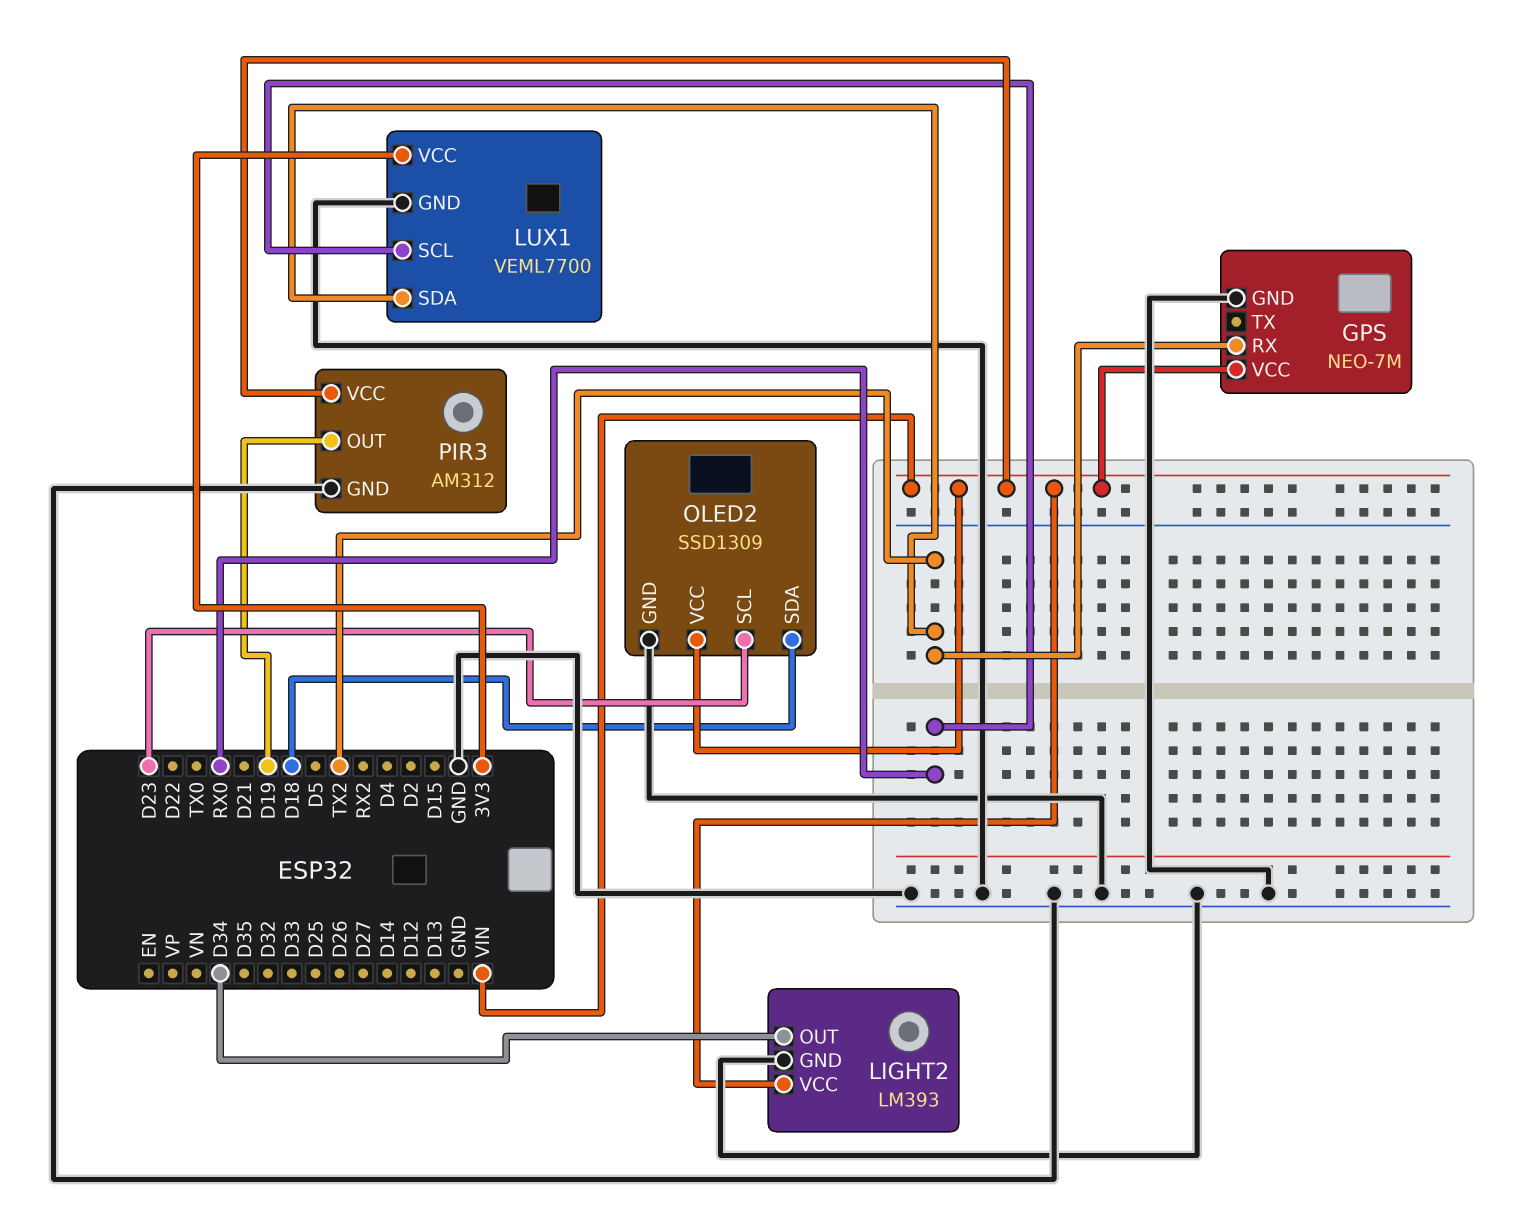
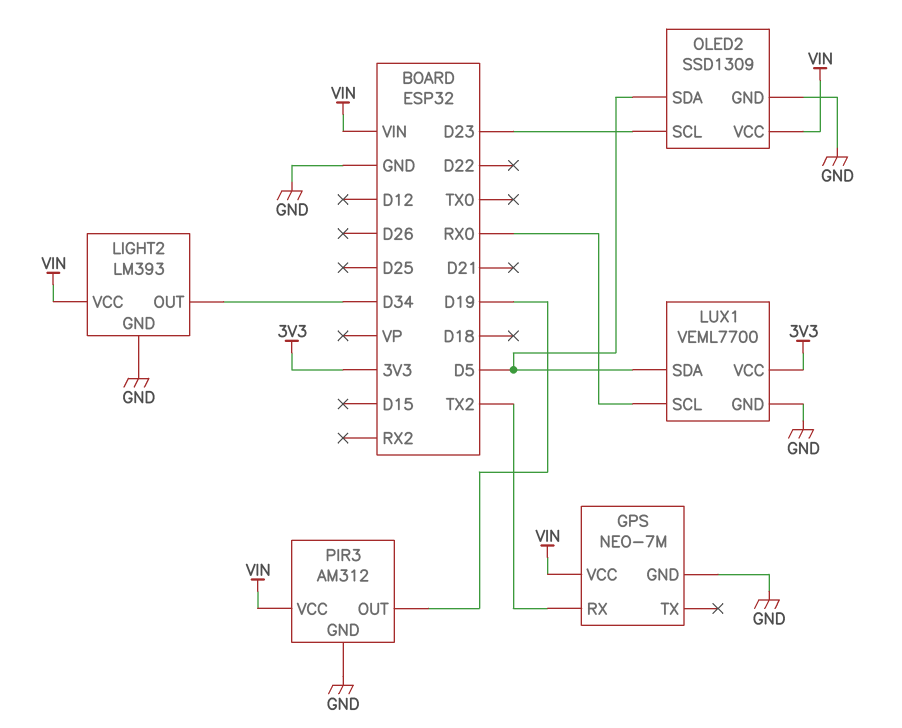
LUX1 pin SDA: TX2 -> D5
OLED2 pin SDA: D18 -> D5

